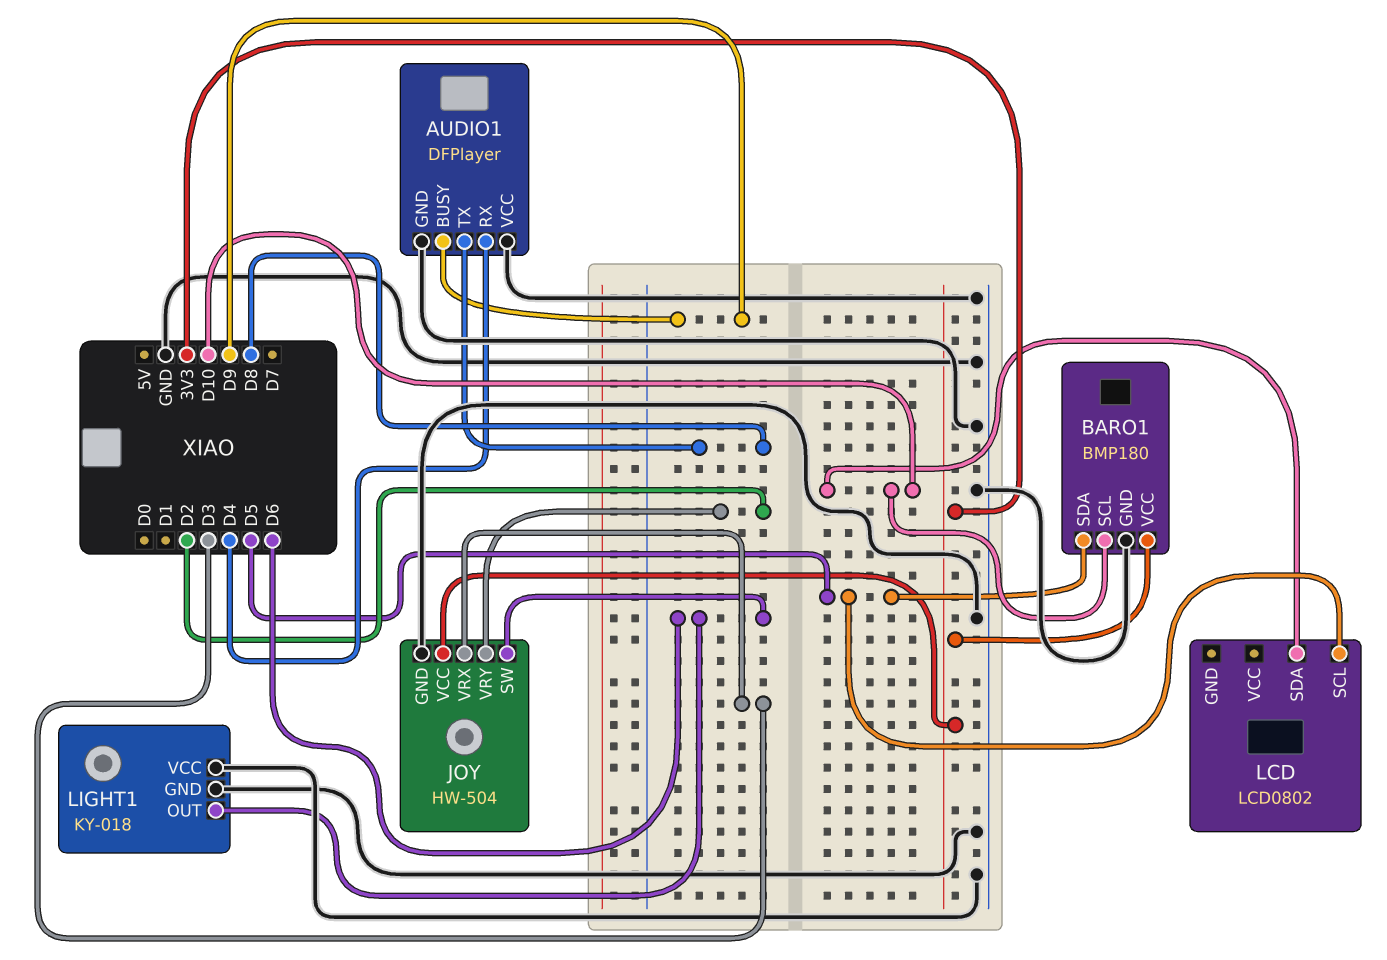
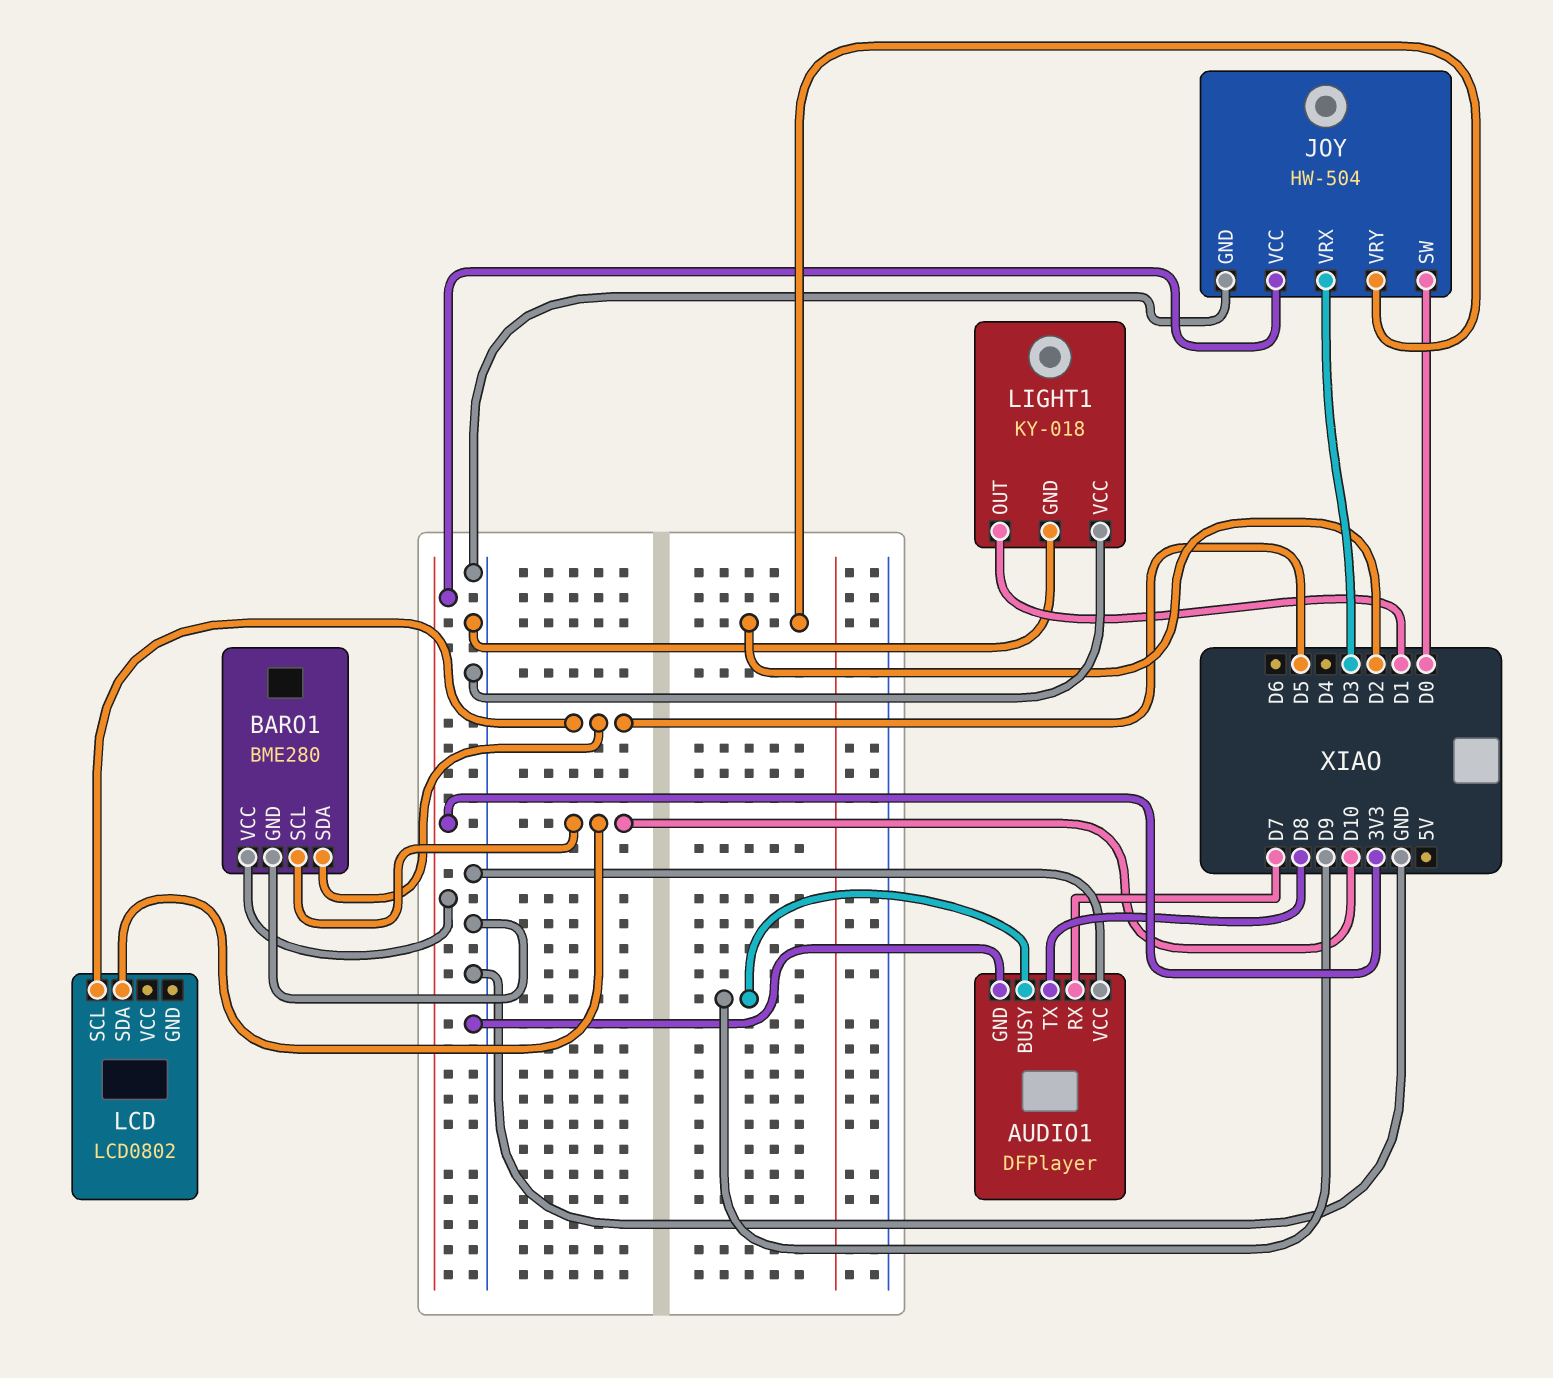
AUDIO1 pin RX: D4 -> D7
BARO1: BMP180 -> BME280
JOY pin SW: D6 -> D0
LIGHT1 pin OUT: D6 -> D1

